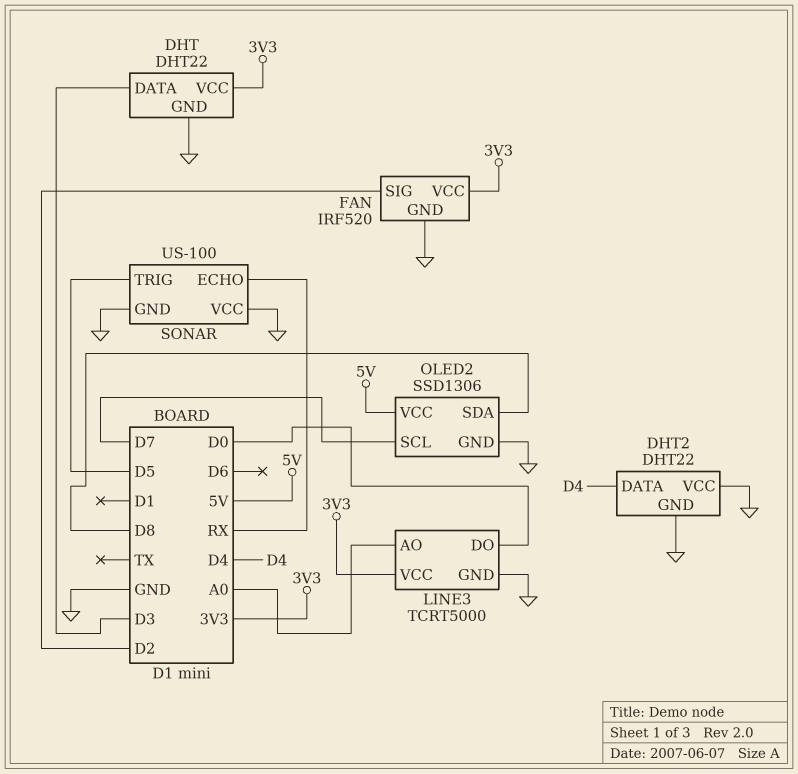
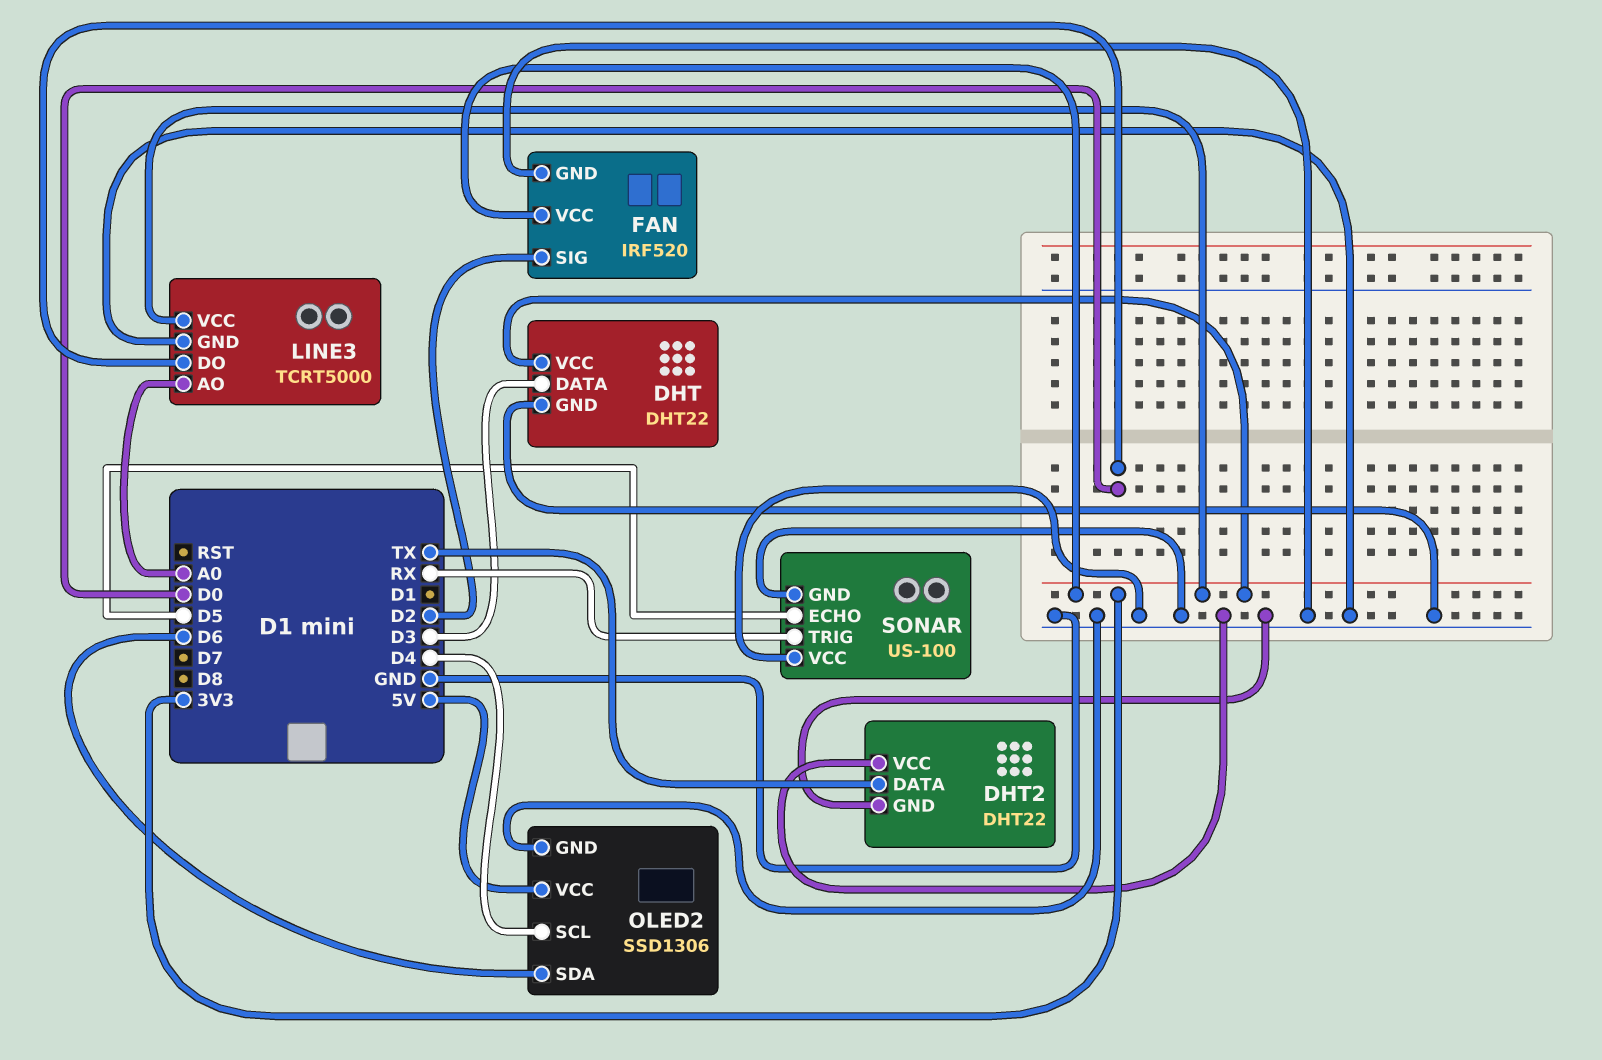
DHT2 pin DATA: D4 -> TX
OLED2 pin SCL: D7 -> D4
OLED2 pin SDA: D8 -> D6
SONAR pin ECHO: RX -> D5
SONAR pin TRIG: D5 -> RX

